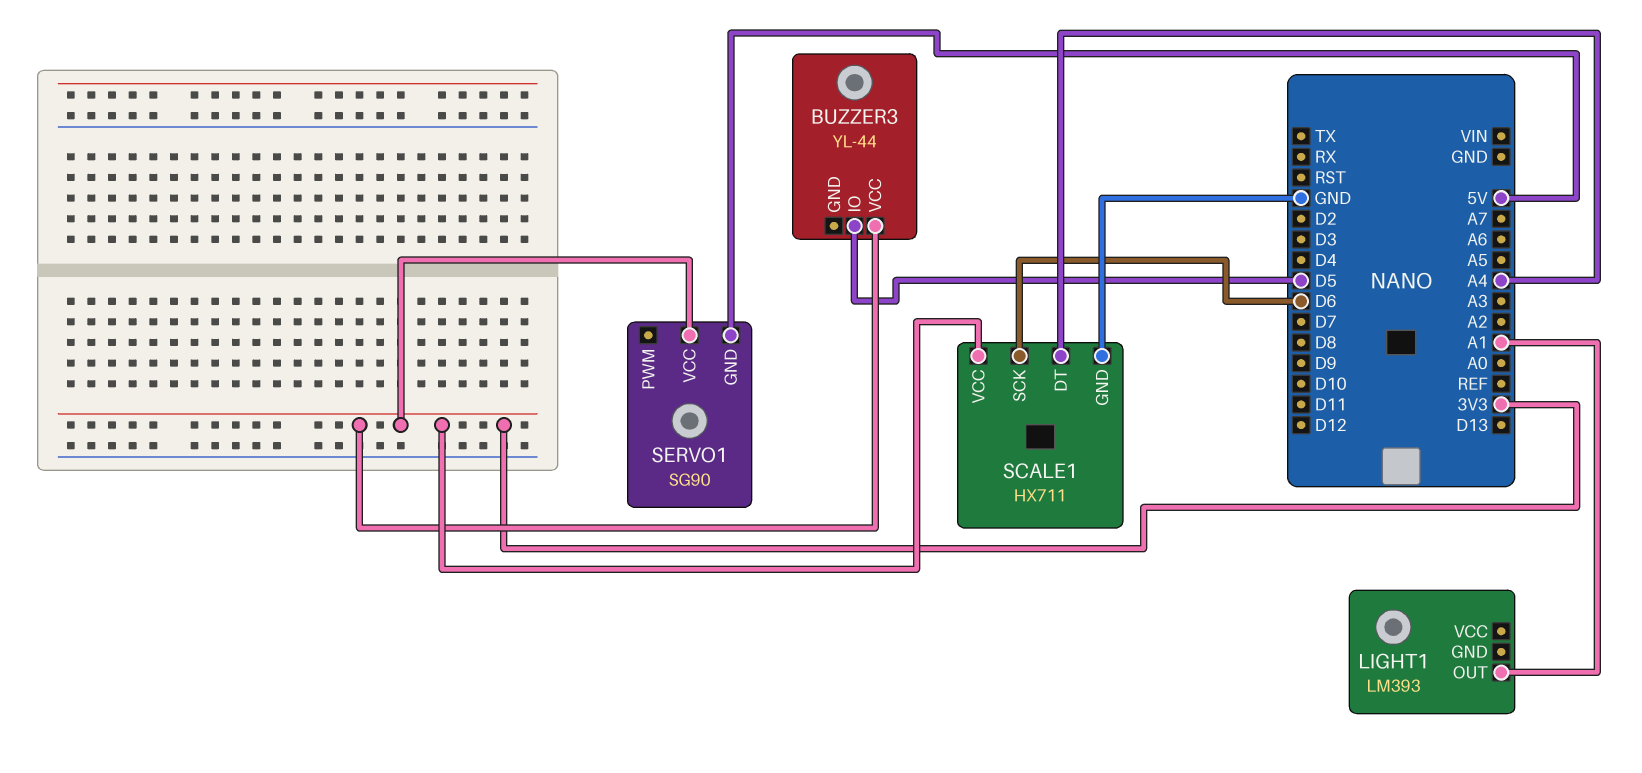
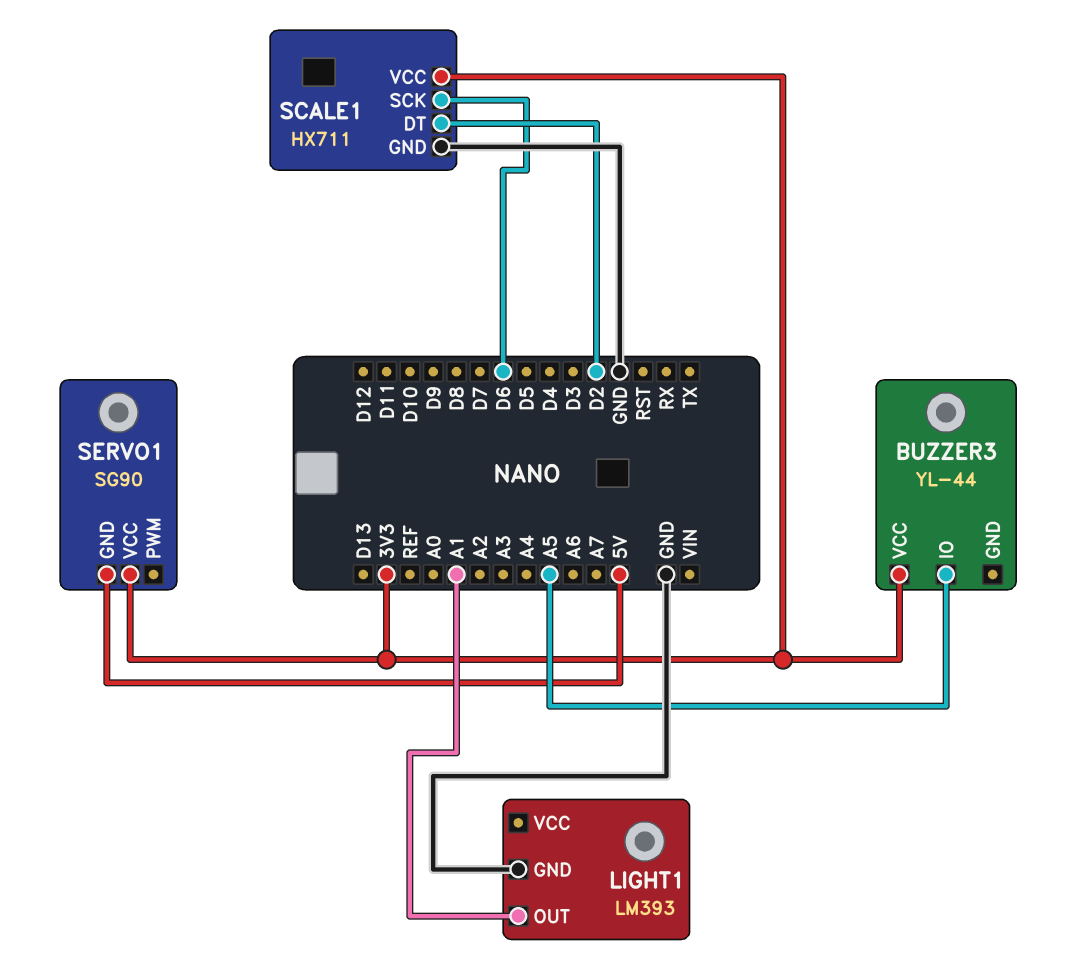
BUZZER3 pin IO: D5 -> A5
LIGHT1 pin GND: none -> GND
SCALE1 pin DT: A4 -> D2

